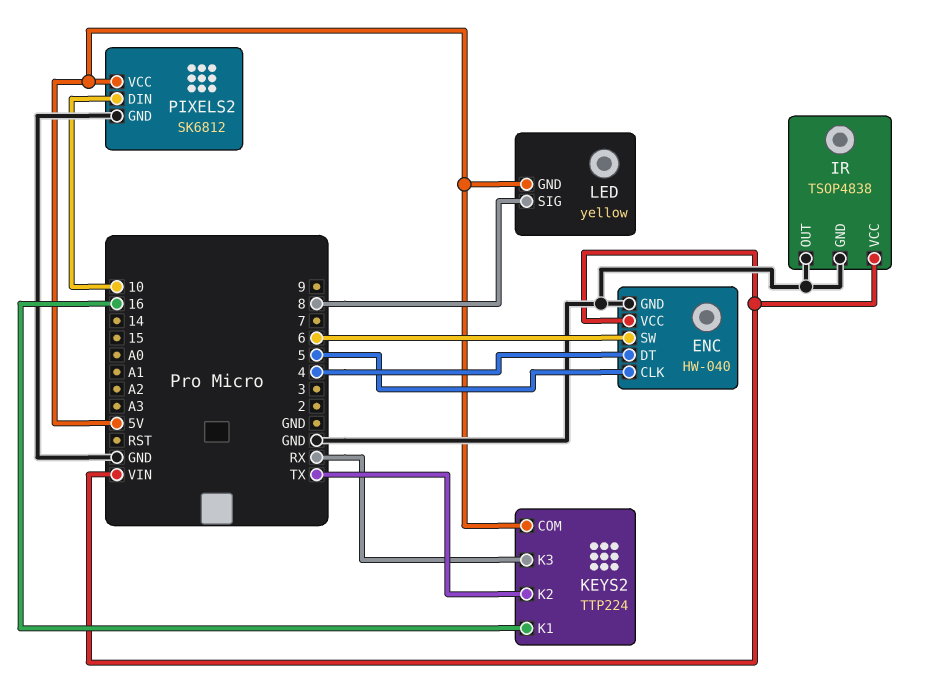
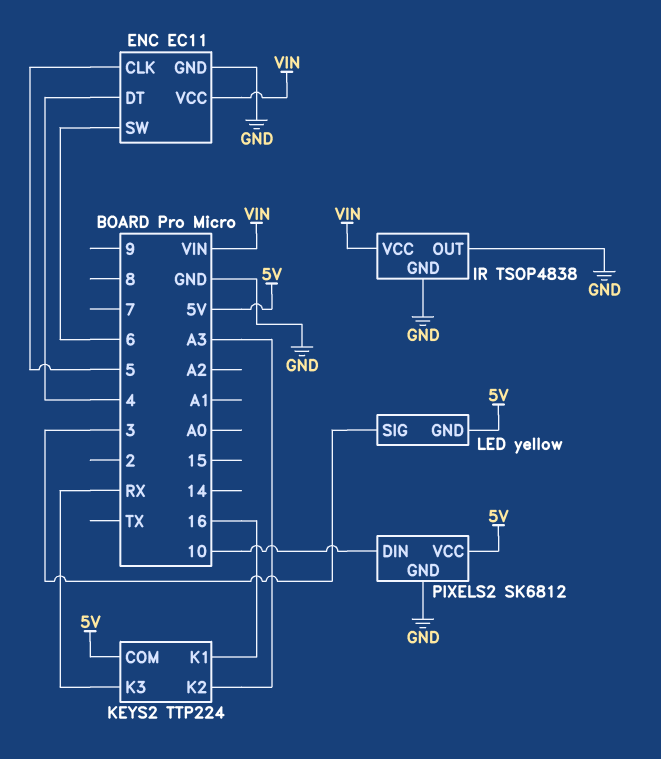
ENC: HW-040 -> EC11
KEYS2 pin K2: TX -> A3
LED pin SIG: 8 -> 3

